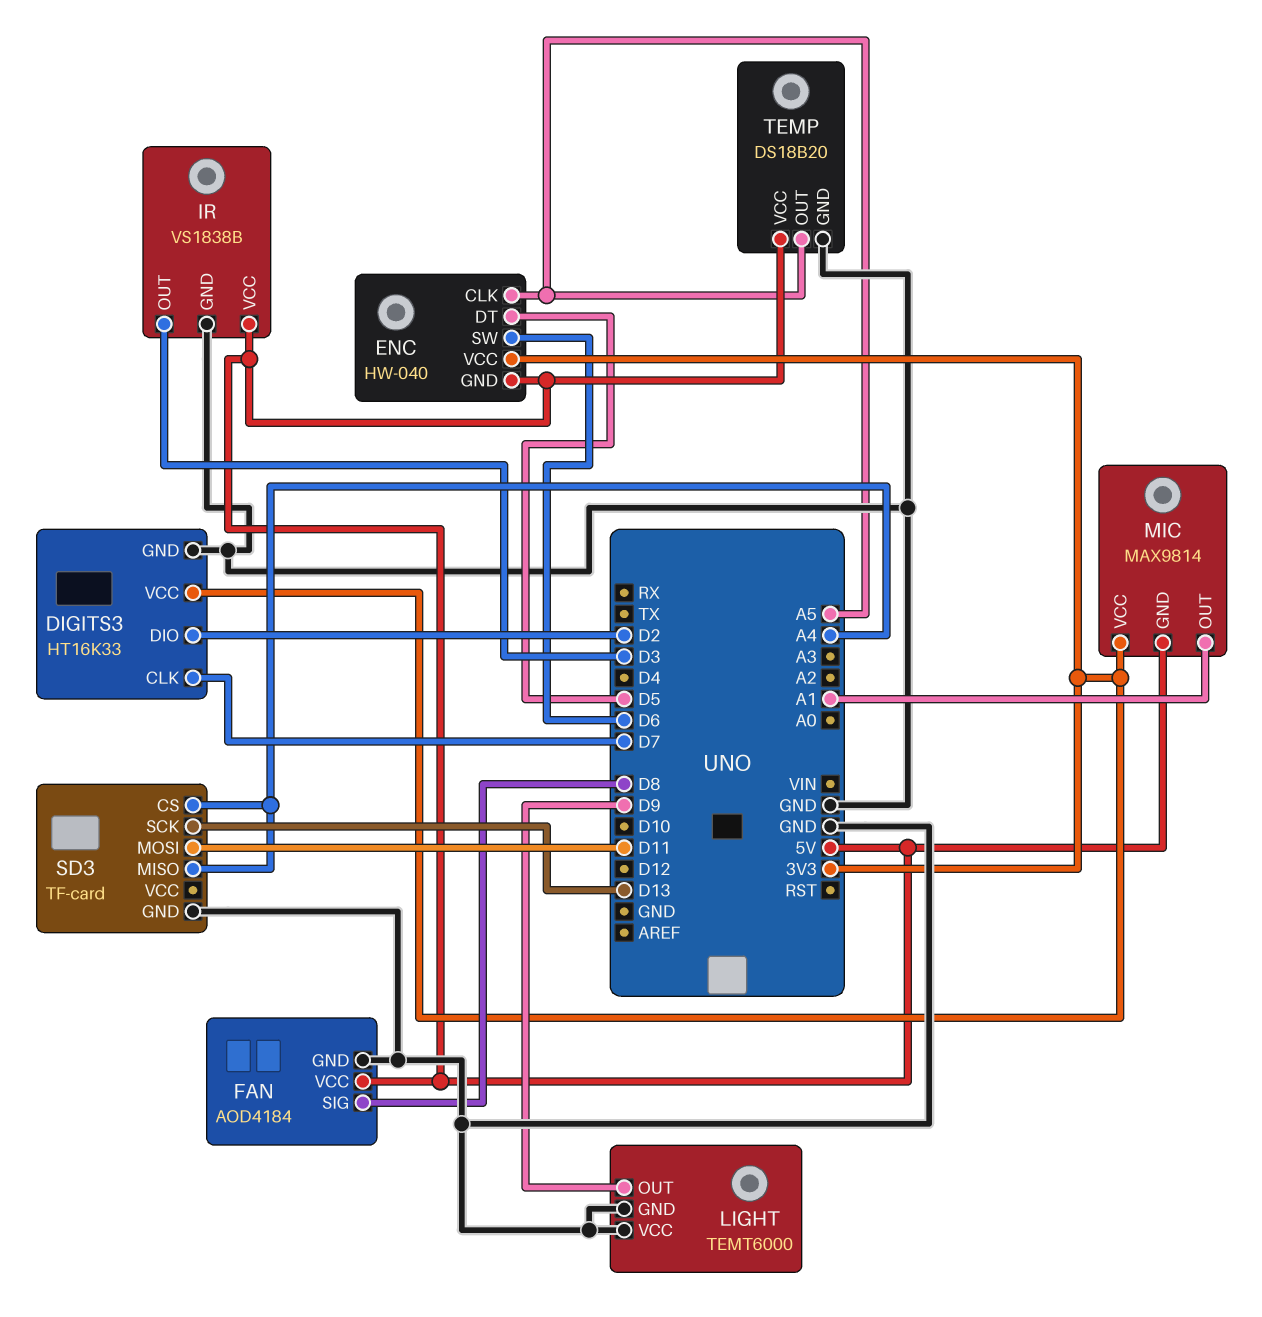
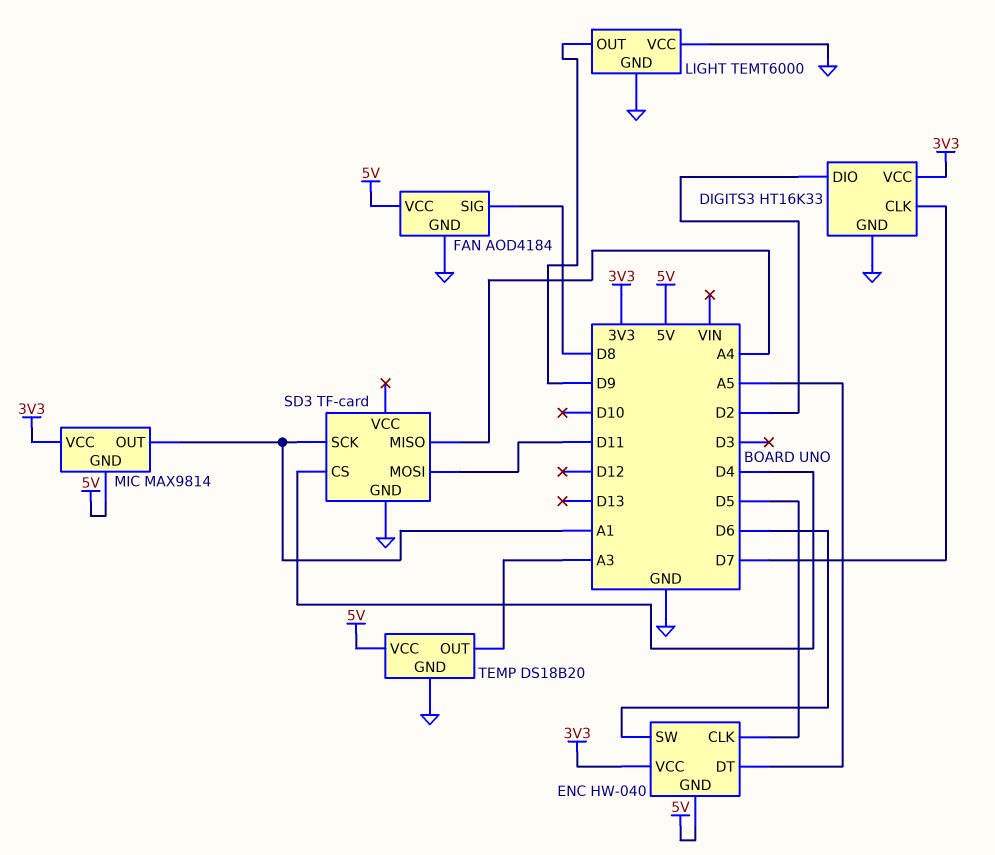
ENC pin CLK: A5 -> D5
ENC pin DT: D5 -> A5
IR: VS1838B -> none
IR pin GND: GND -> none
IR pin OUT: D3 -> none
IR pin VCC: 5V -> none
SD3 pin CS: A4 -> D4
SD3 pin SCK: D13 -> A1
TEMP pin OUT: A5 -> A3

